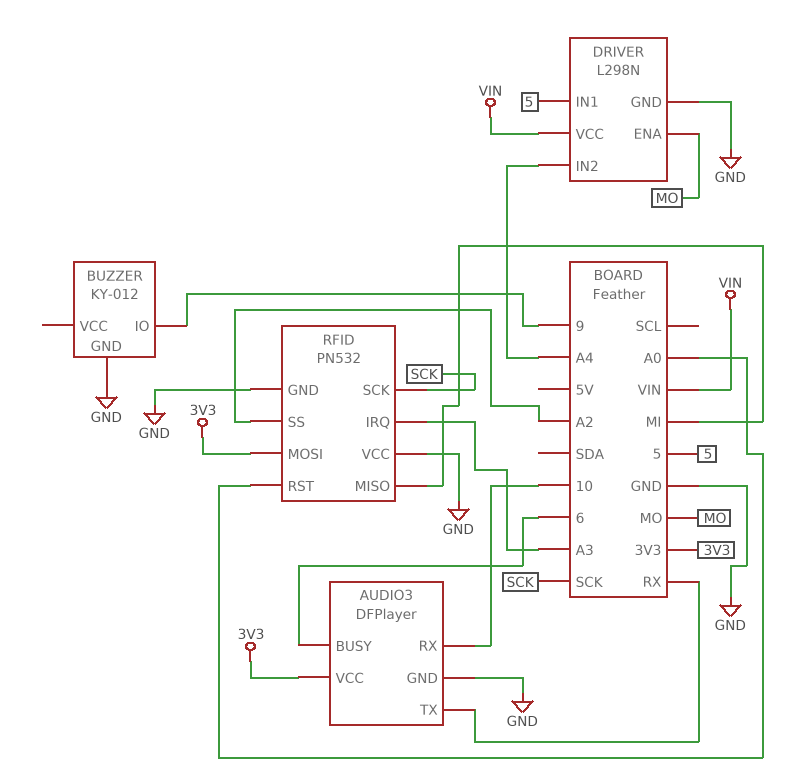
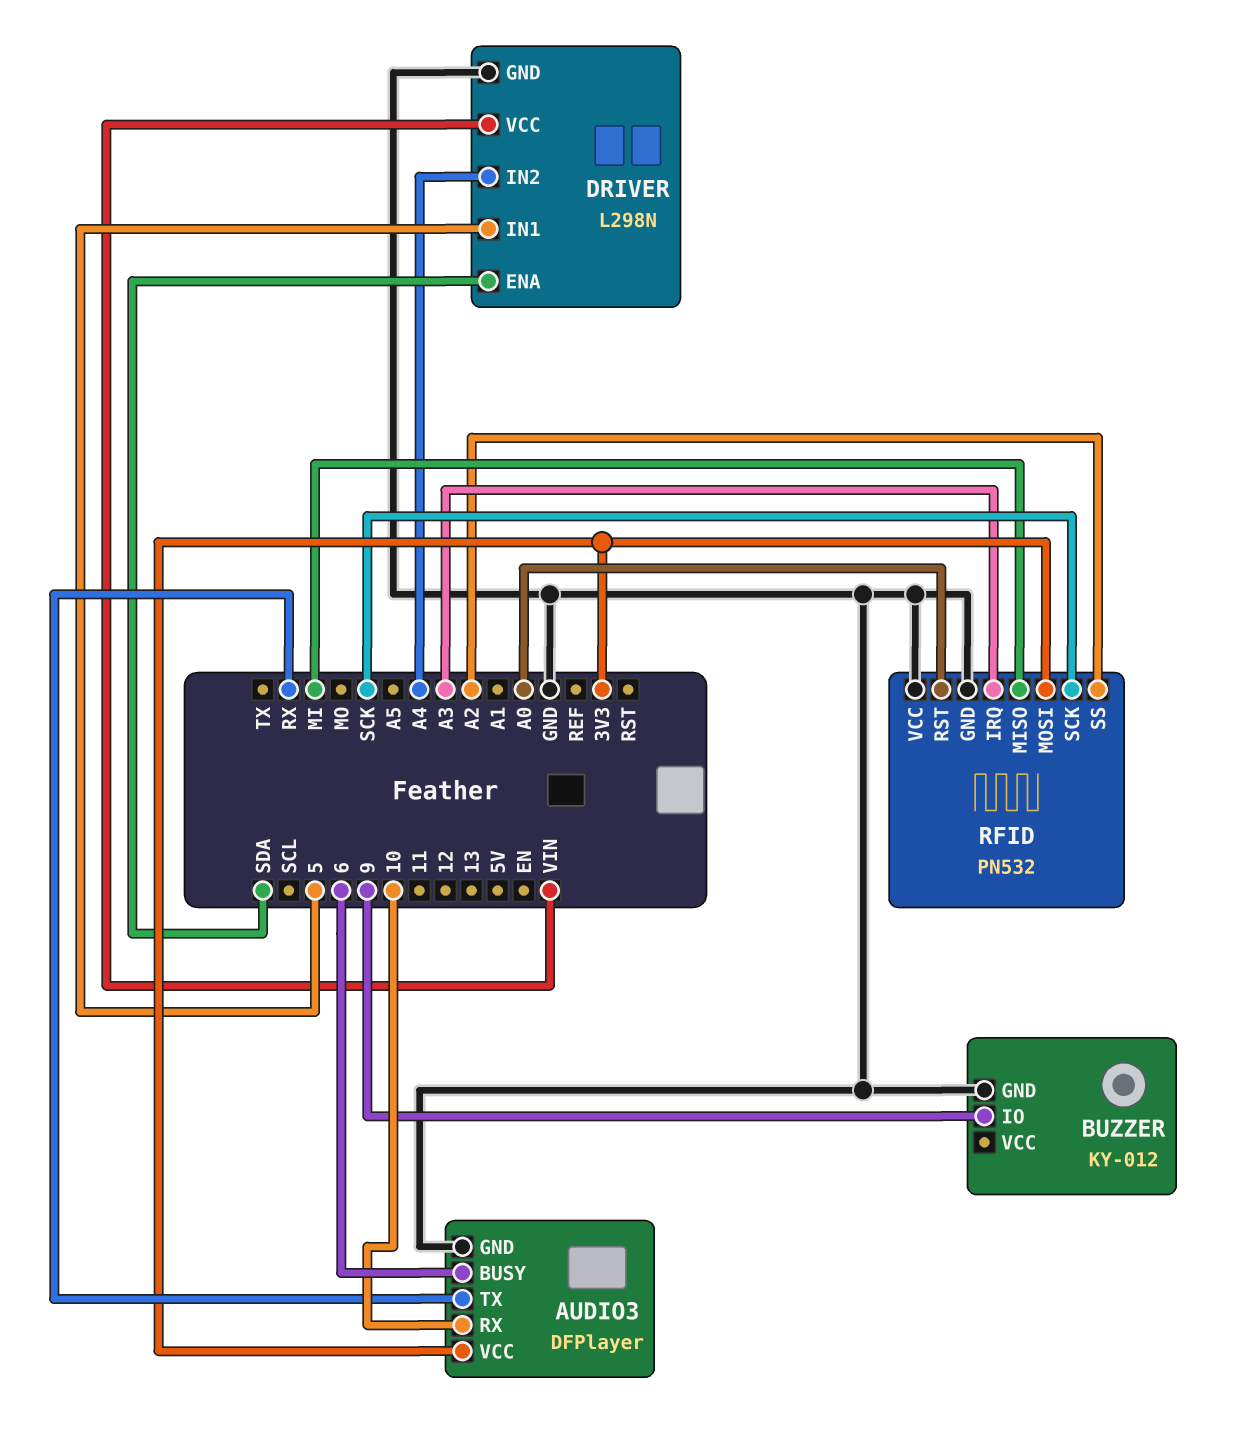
DRIVER pin ENA: MO -> SDA

